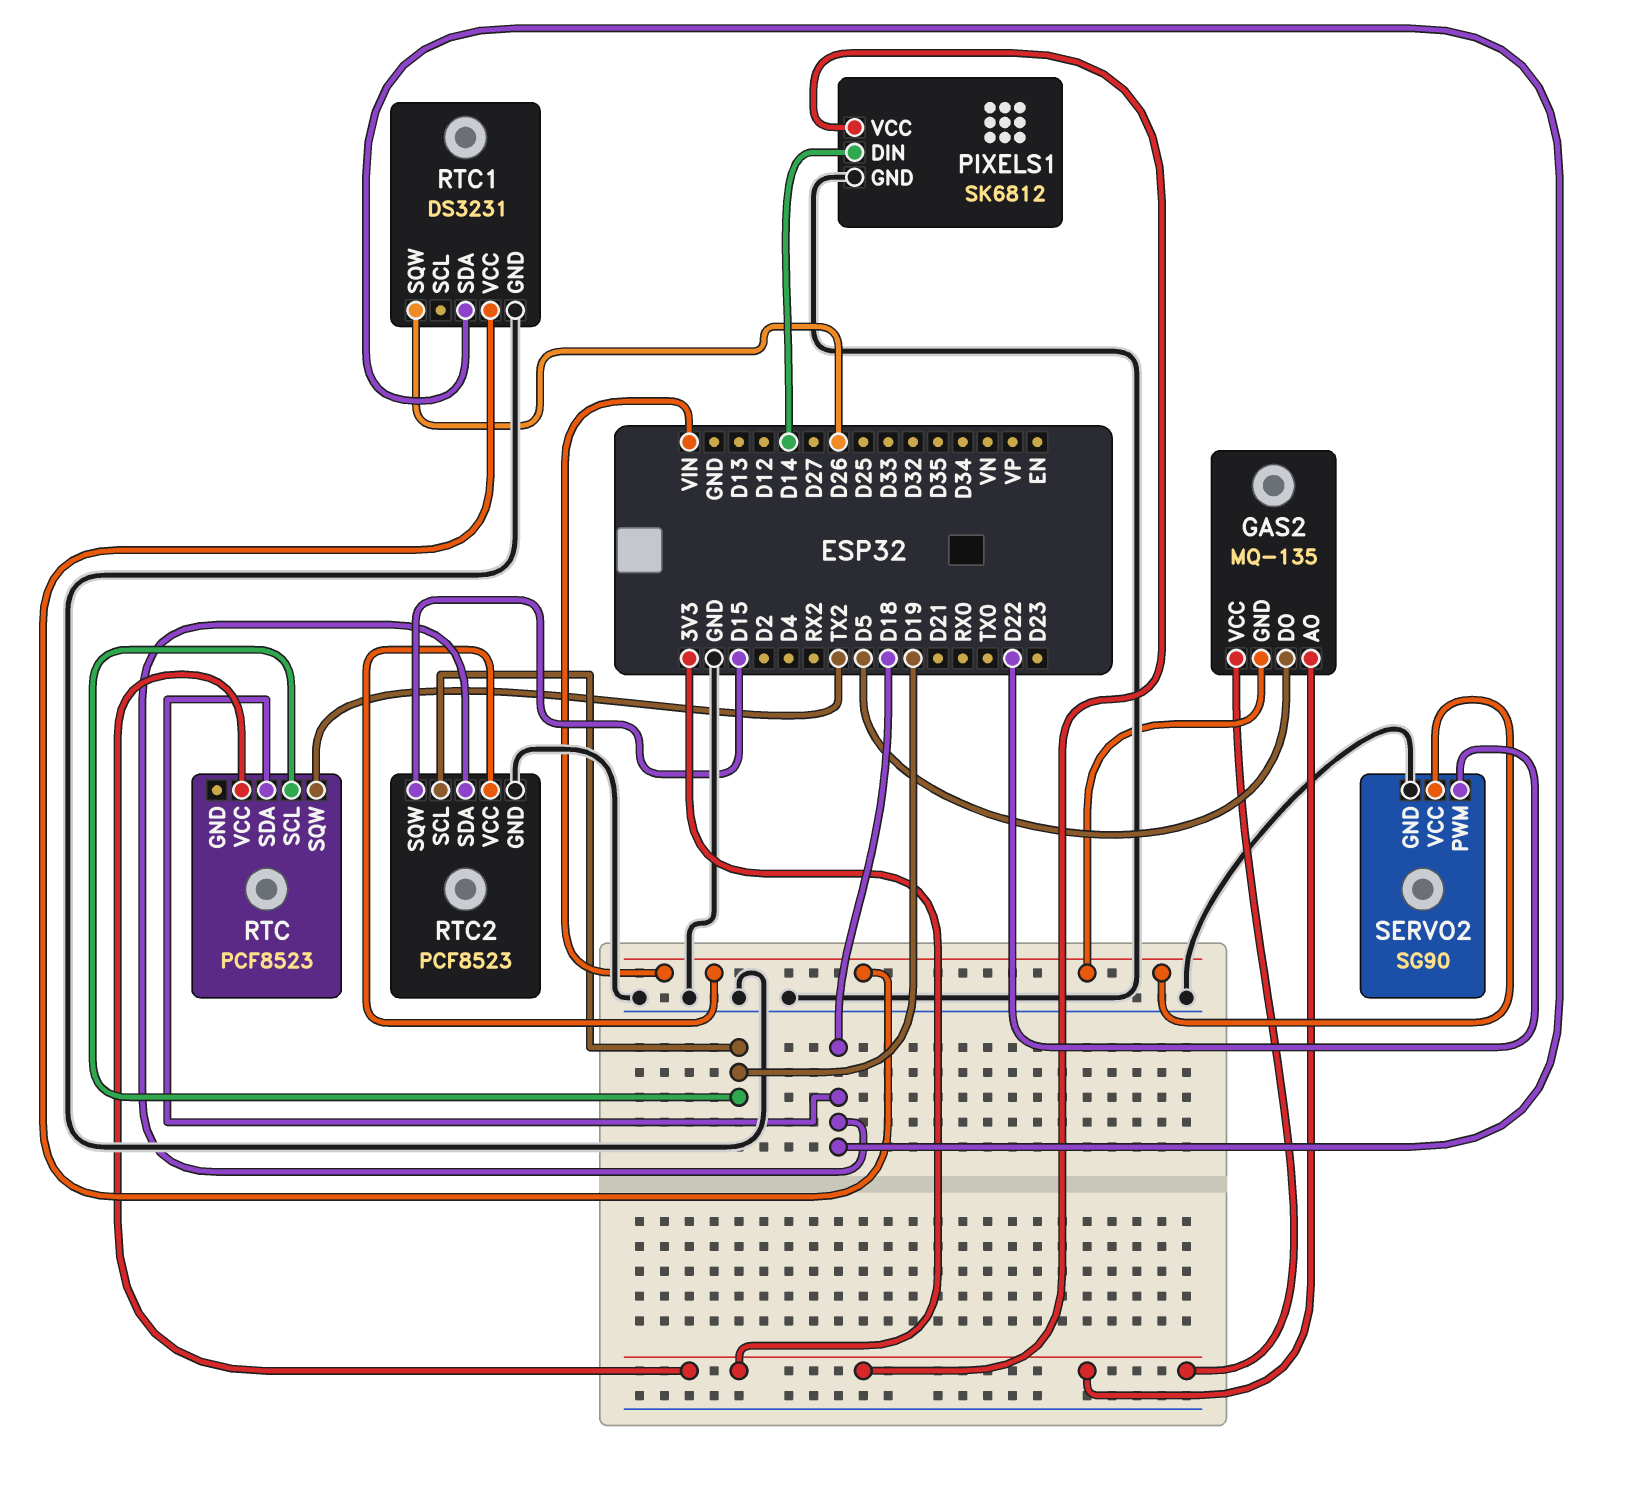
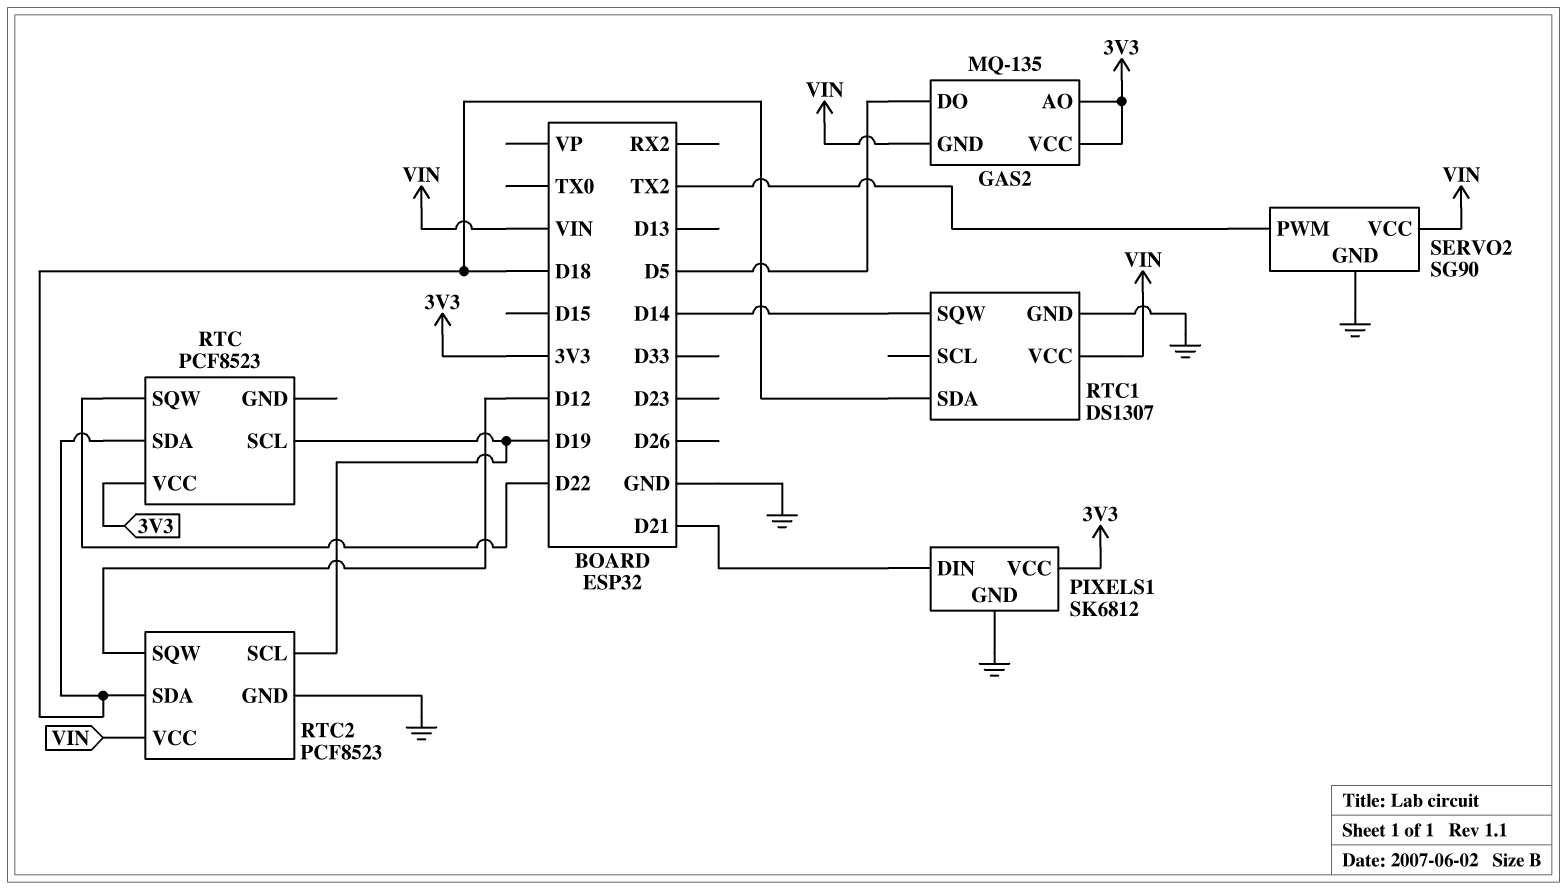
PIXELS1 pin DIN: D14 -> D21
RTC pin SQW: TX2 -> D22
RTC1: DS3231 -> DS1307
RTC1 pin SQW: D26 -> D14
RTC2 pin SQW: D15 -> D12
SERVO2 pin PWM: D22 -> TX2

